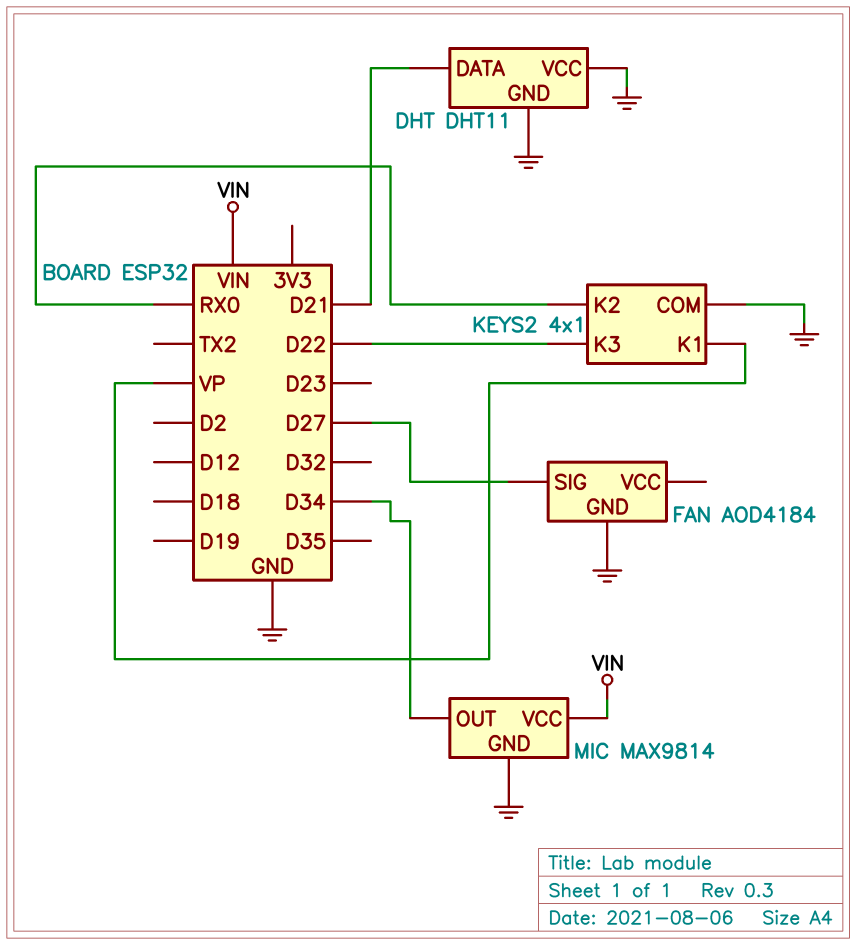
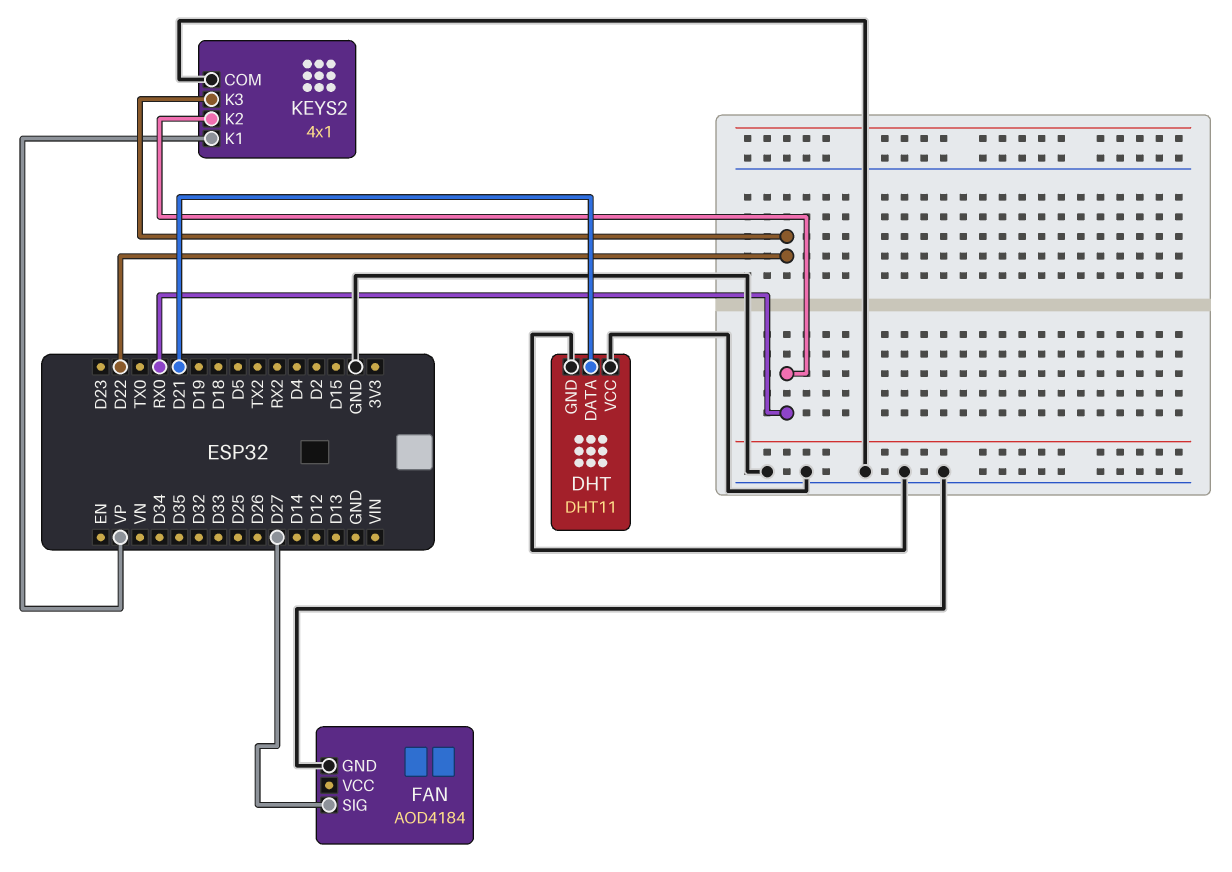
MIC: MAX9814 -> none
MIC pin GND: GND -> none
MIC pin OUT: D34 -> none
MIC pin VCC: VIN -> none

